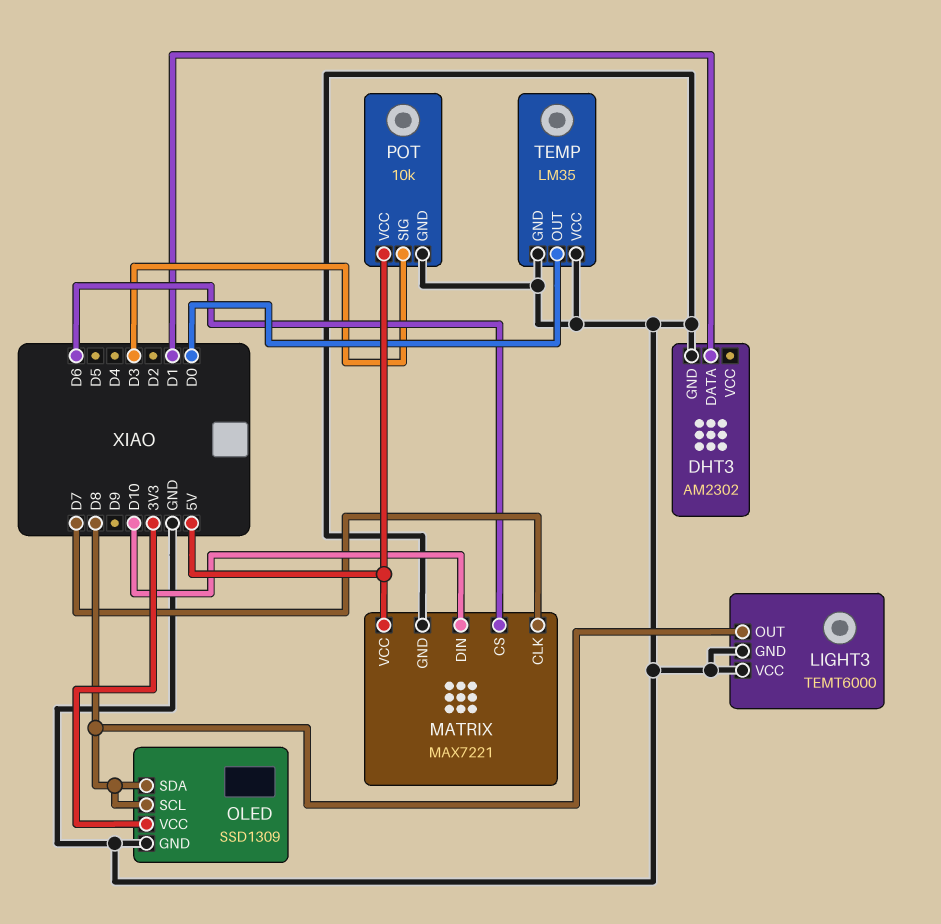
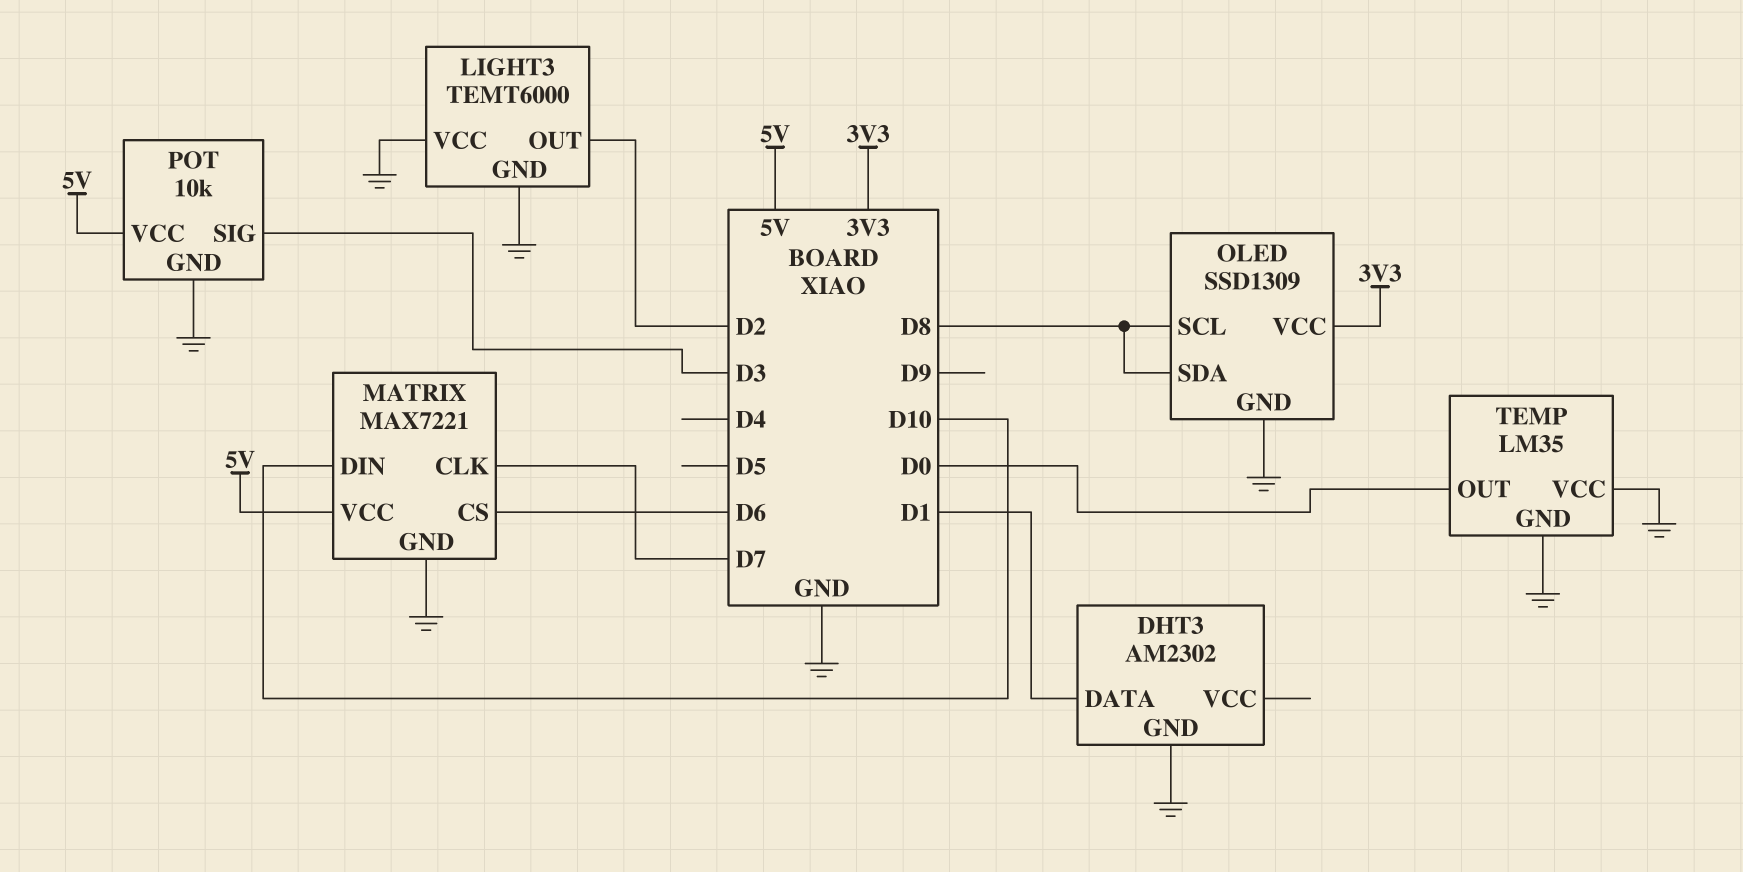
LIGHT3 pin OUT: D8 -> D2

